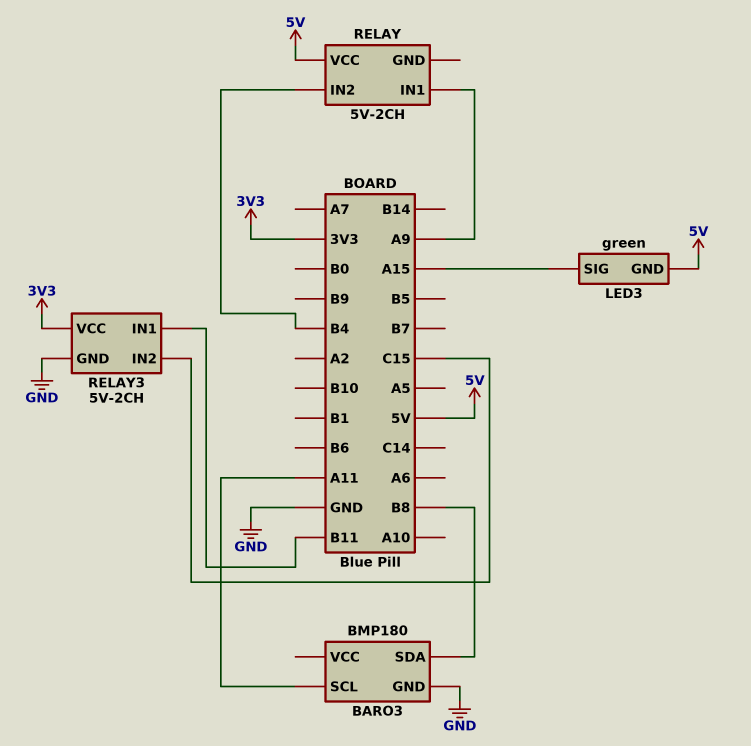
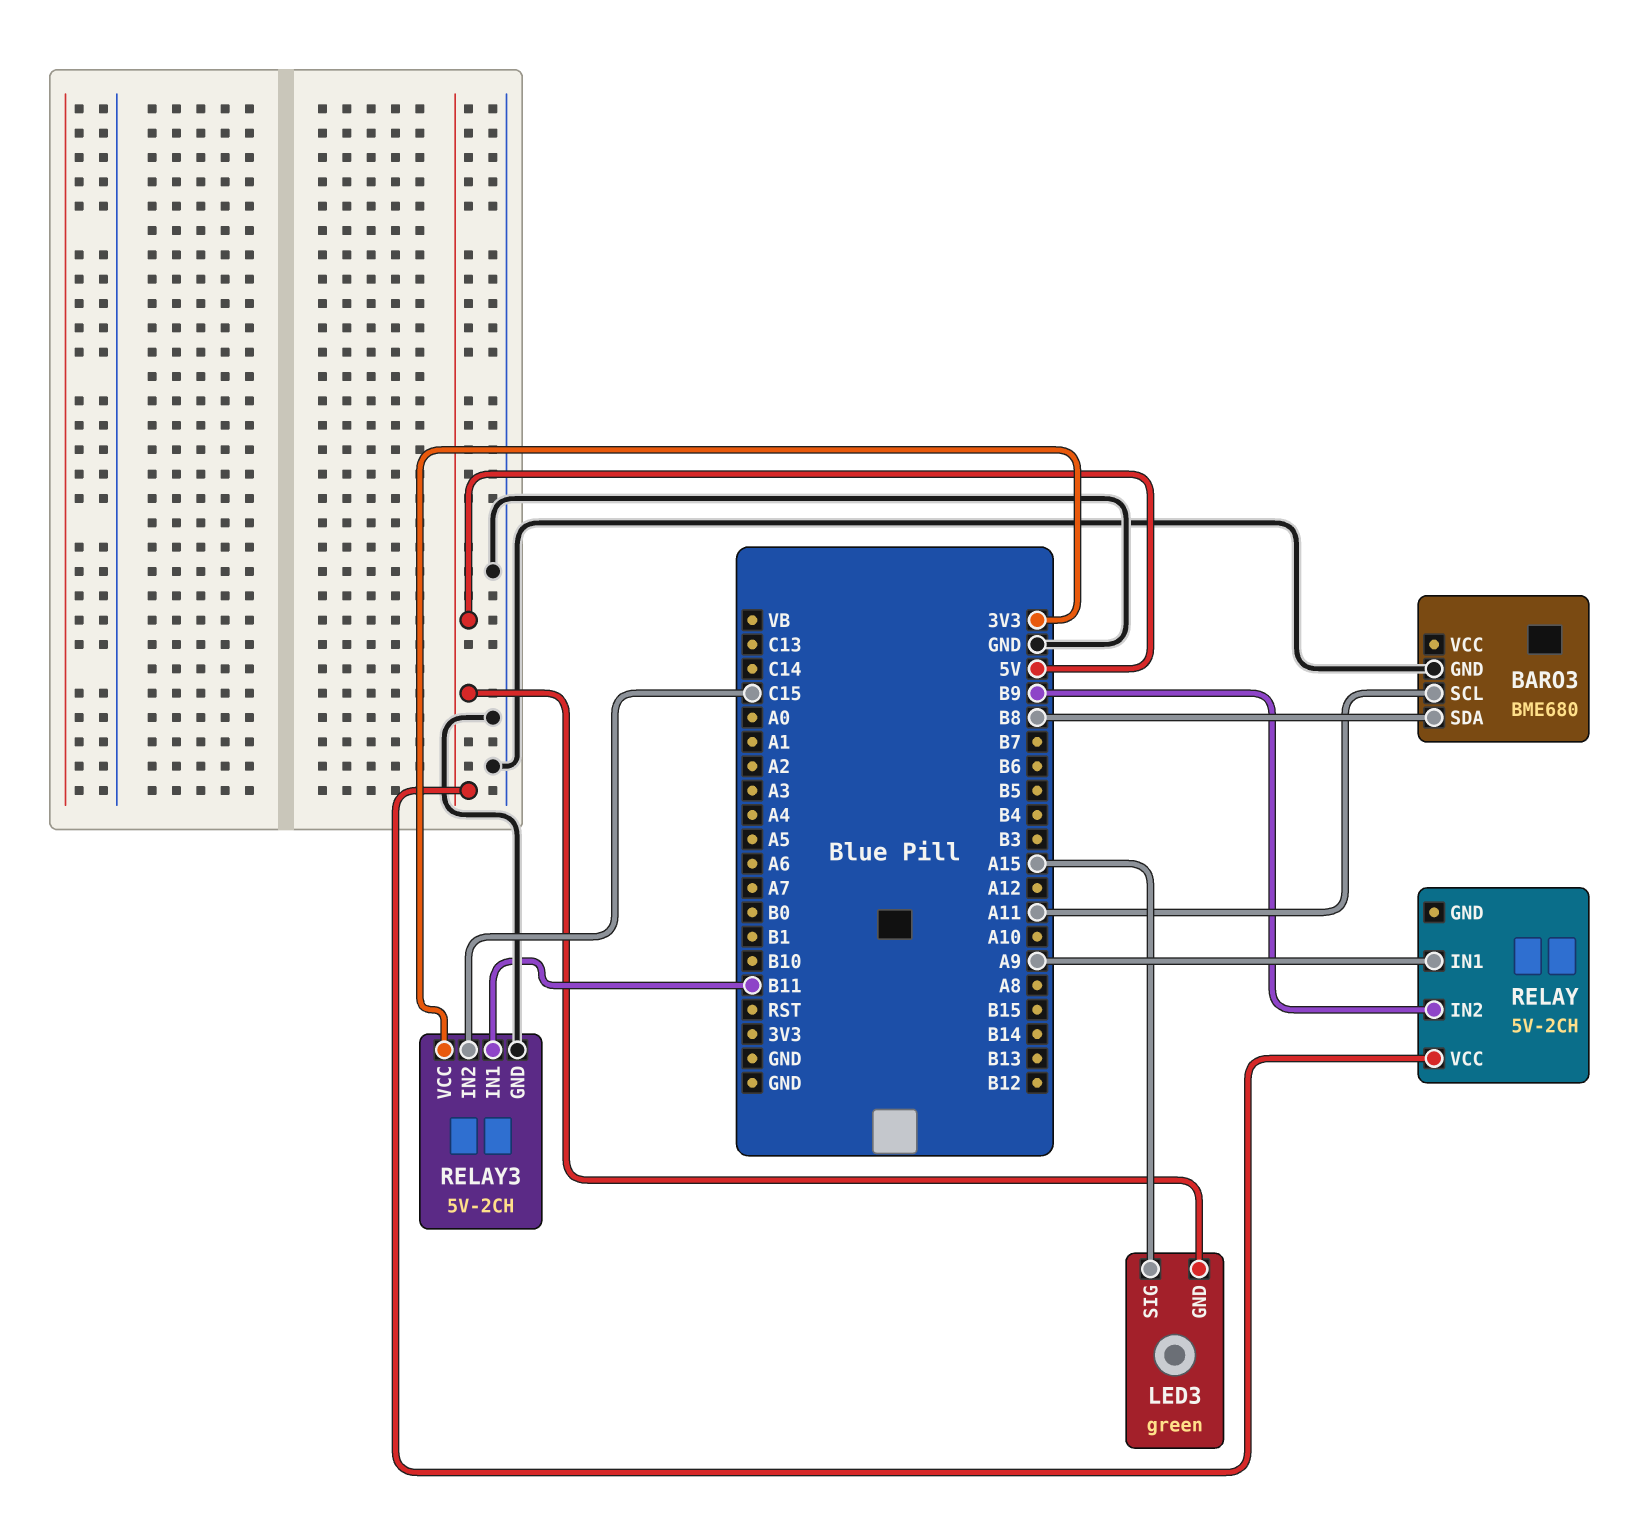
BARO3: BMP180 -> BME680
RELAY pin IN2: B4 -> B9

